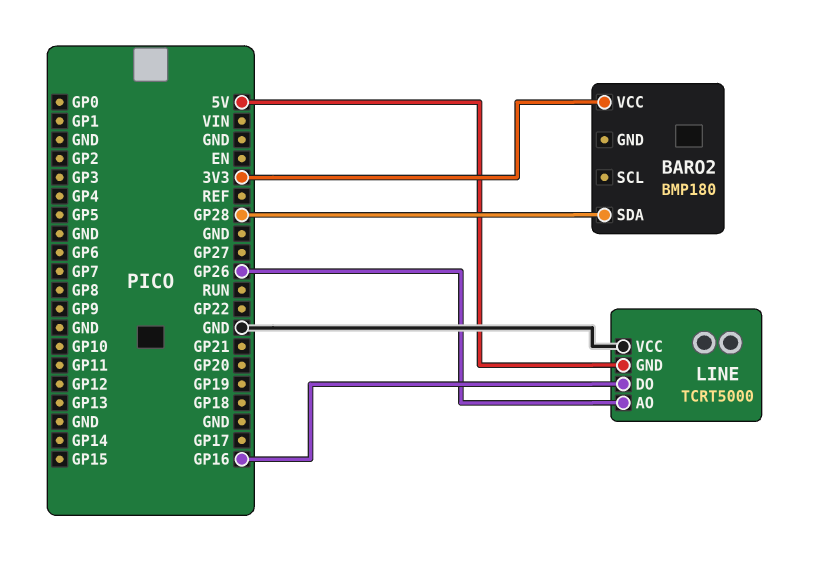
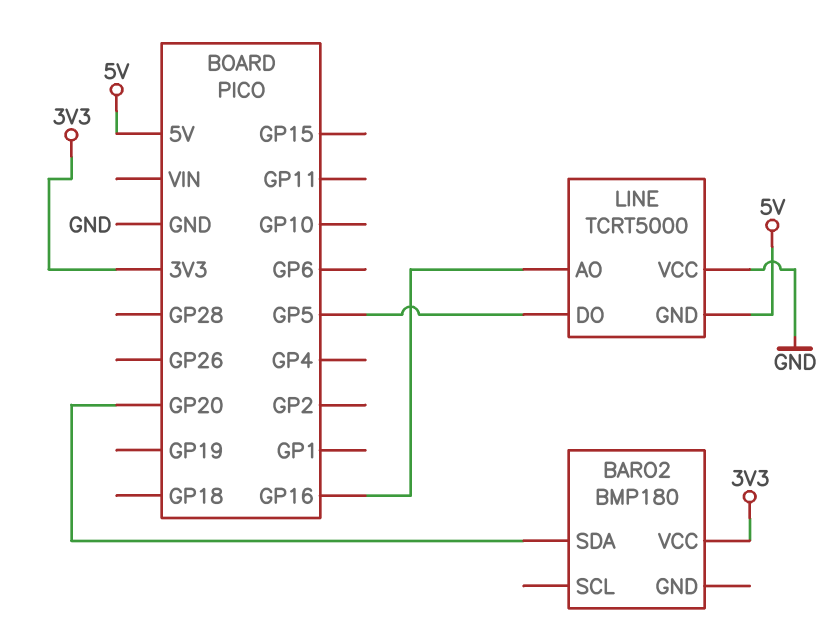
BARO2 pin SDA: GP28 -> GP20
LINE pin AO: GP26 -> GP16
LINE pin DO: GP16 -> GP5

